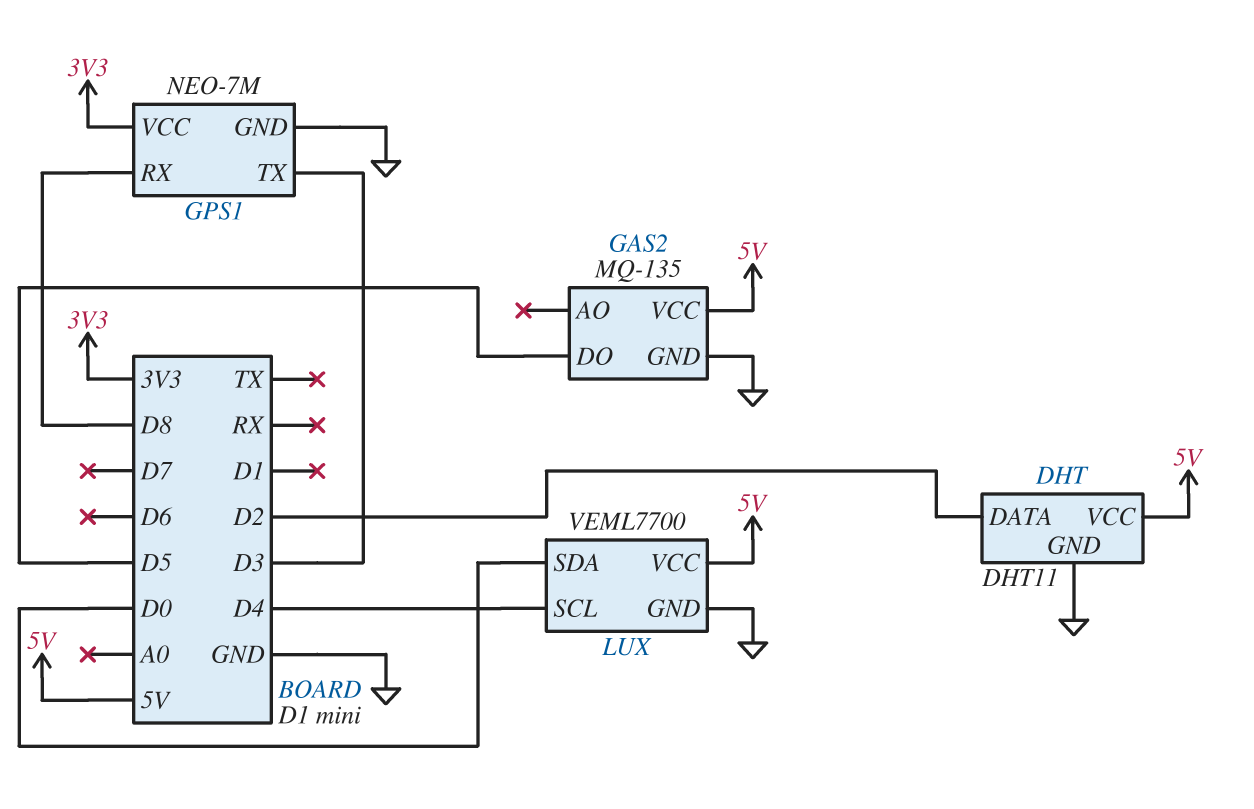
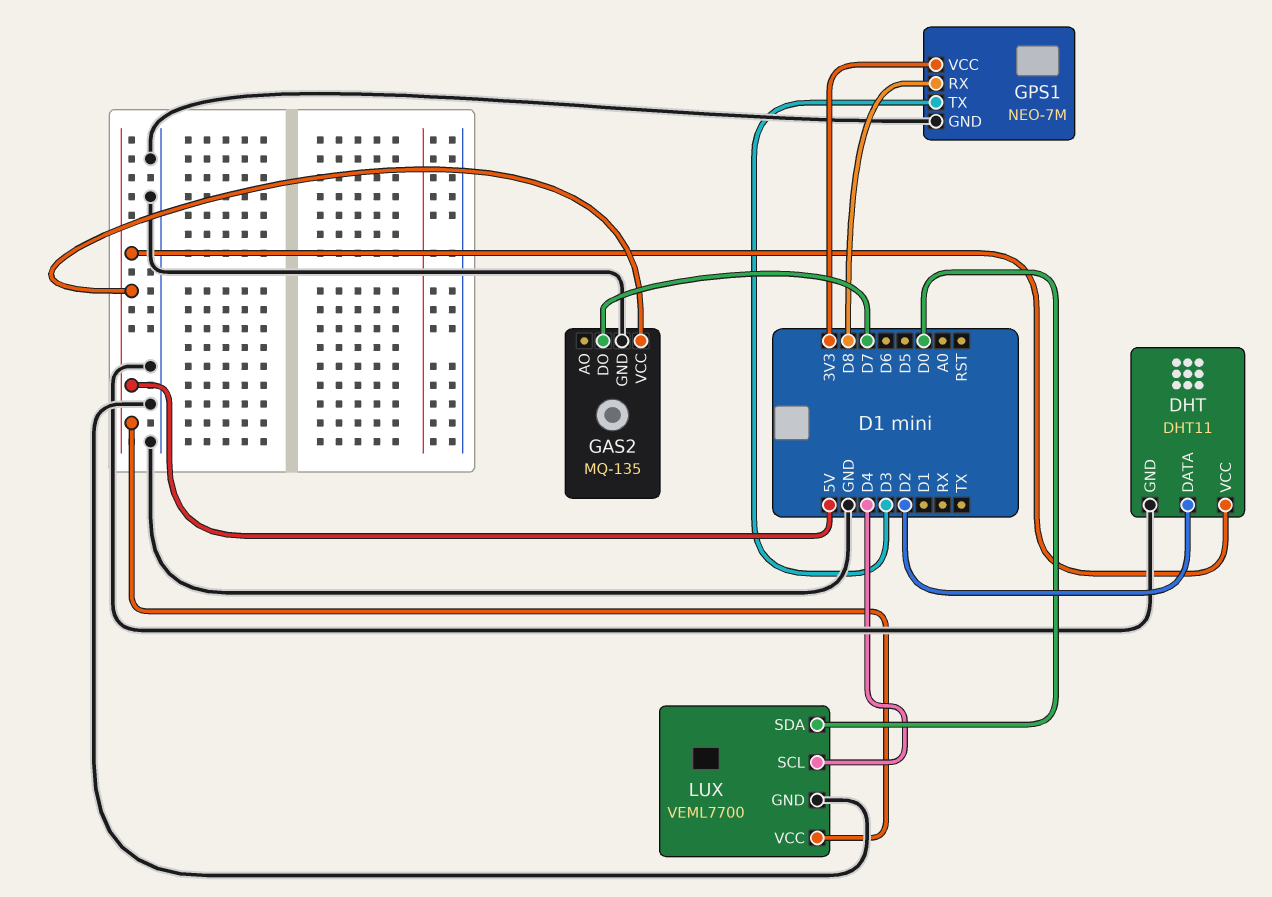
GAS2 pin DO: D5 -> D7

